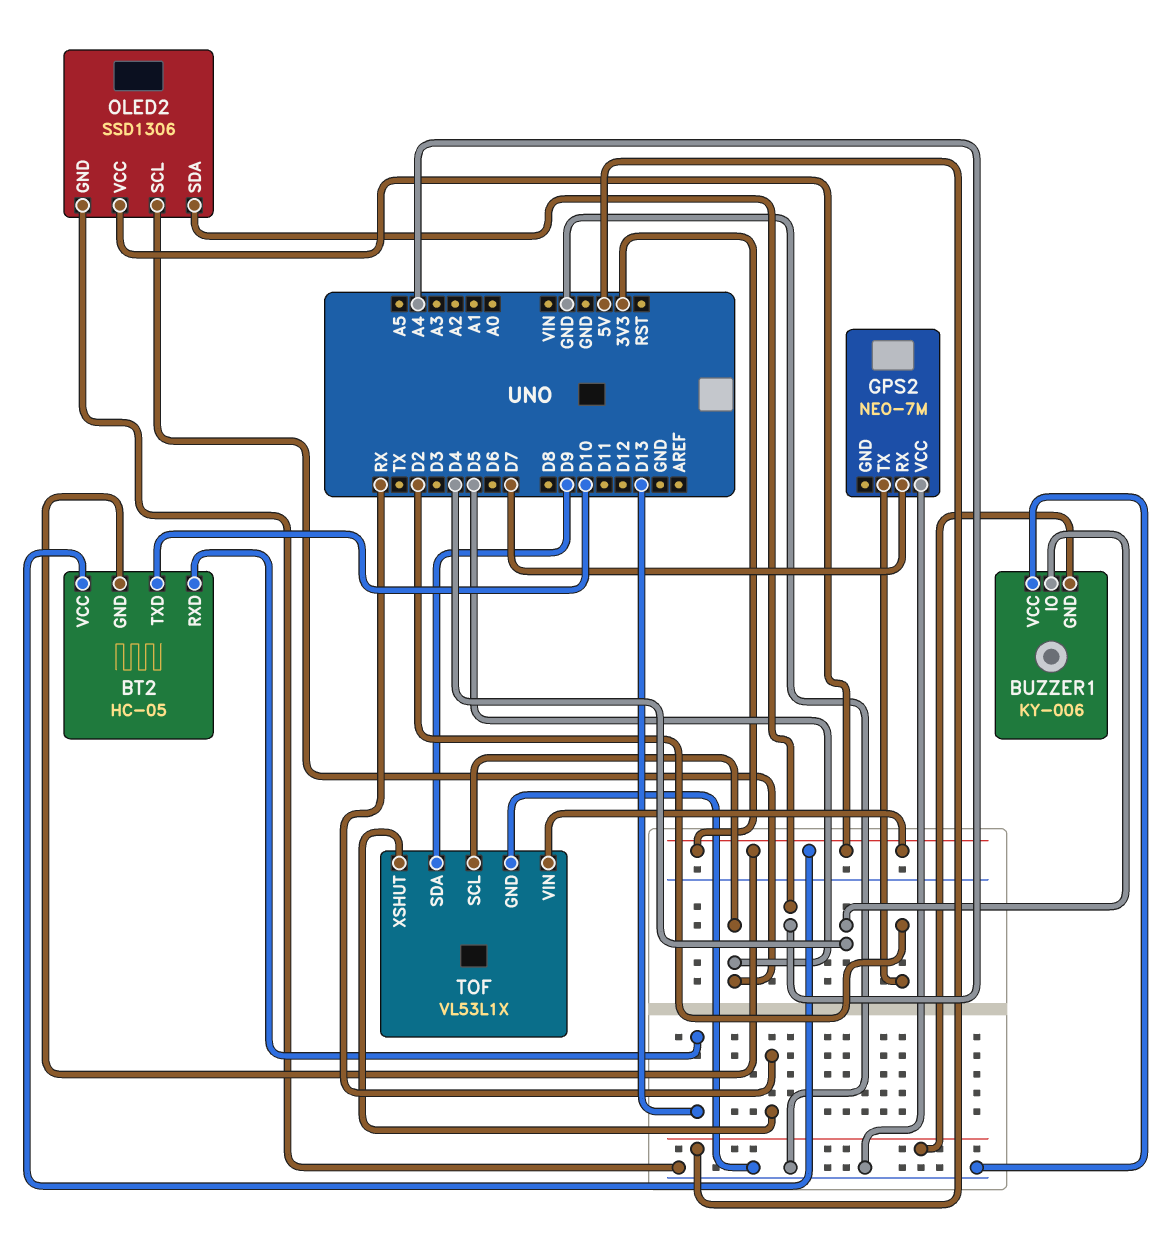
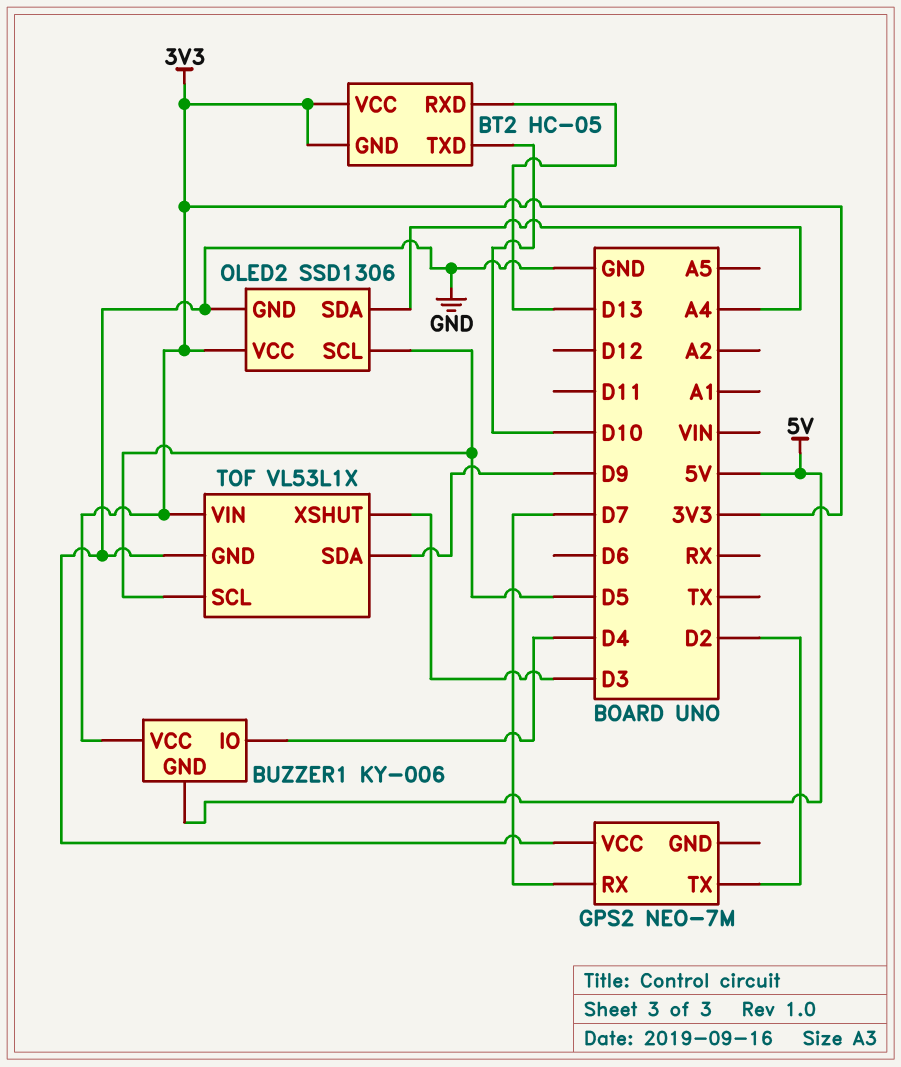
BUZZER1 pin VCC: GND -> 3V3
TOF pin XSHUT: RX -> D3

